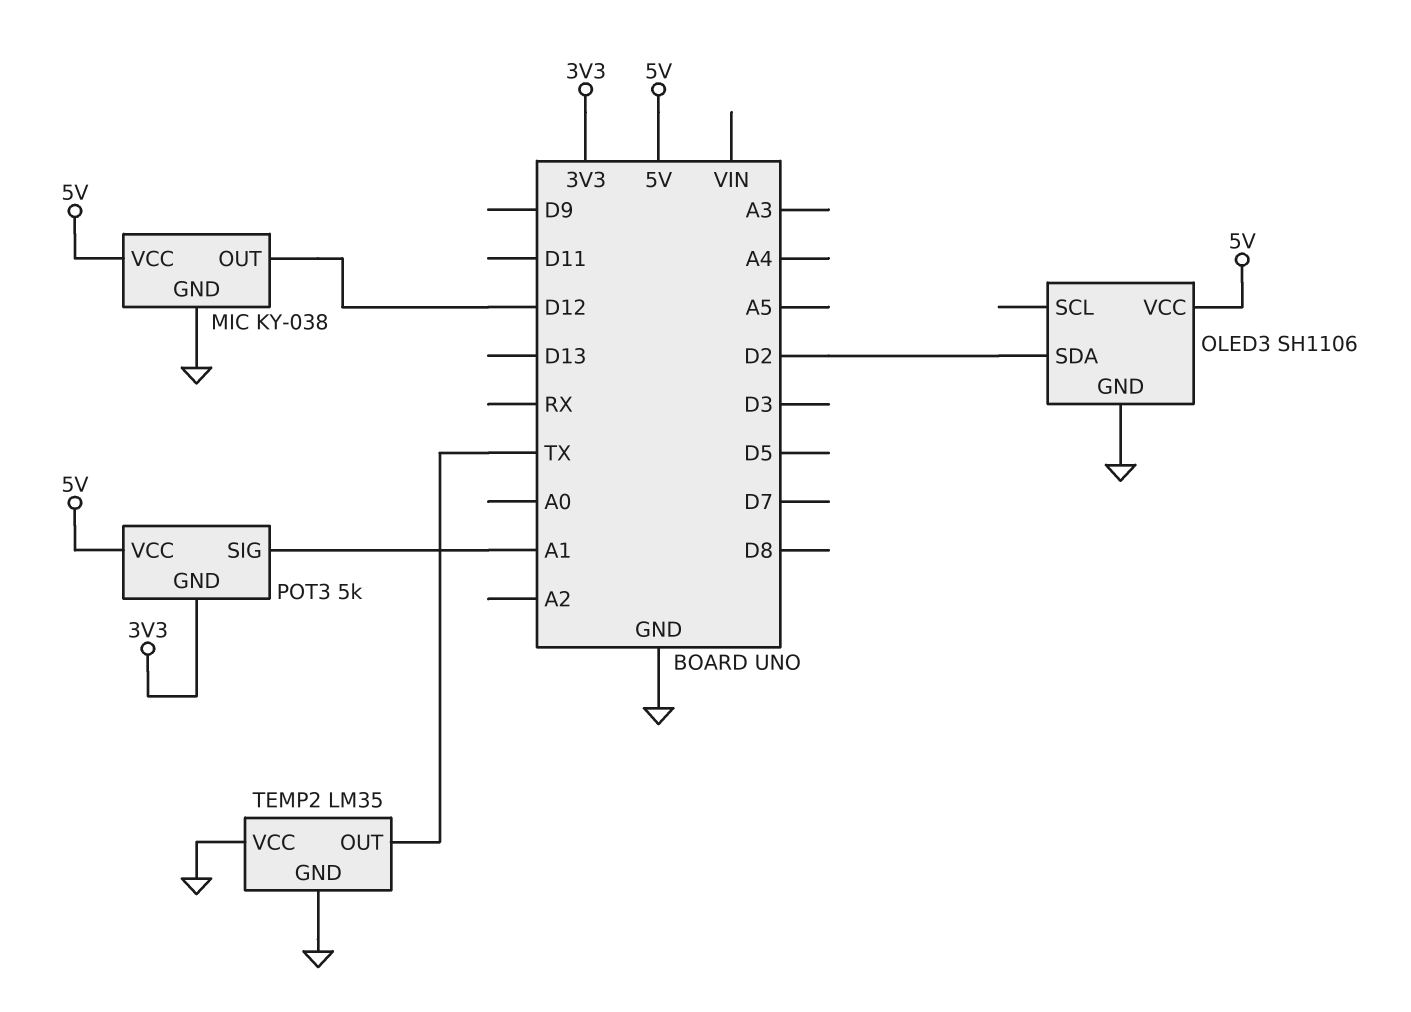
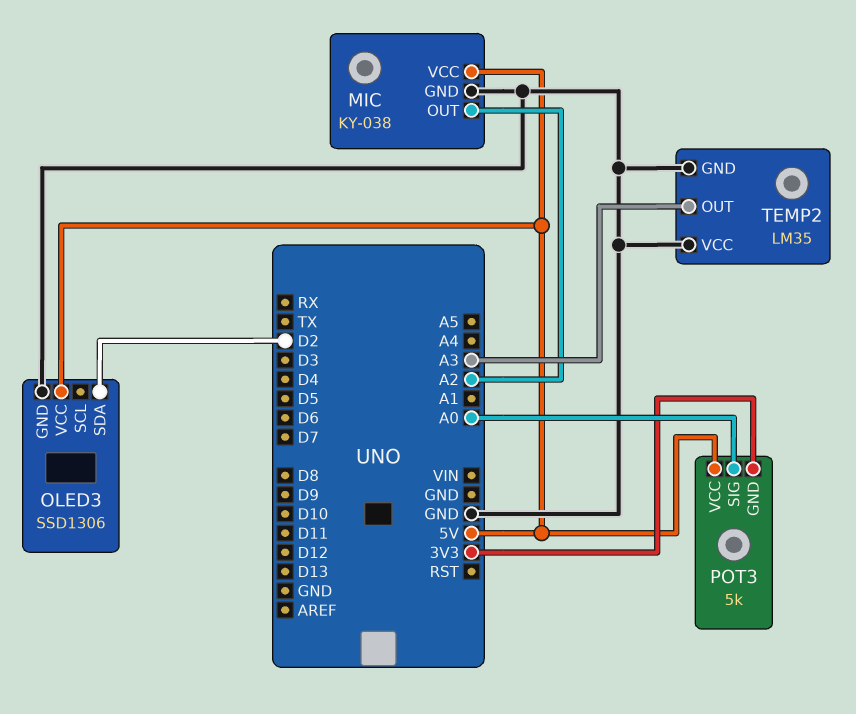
MIC pin OUT: D12 -> A2
OLED3: SH1106 -> SSD1306
POT3 pin SIG: A1 -> A0
TEMP2 pin OUT: TX -> A3

